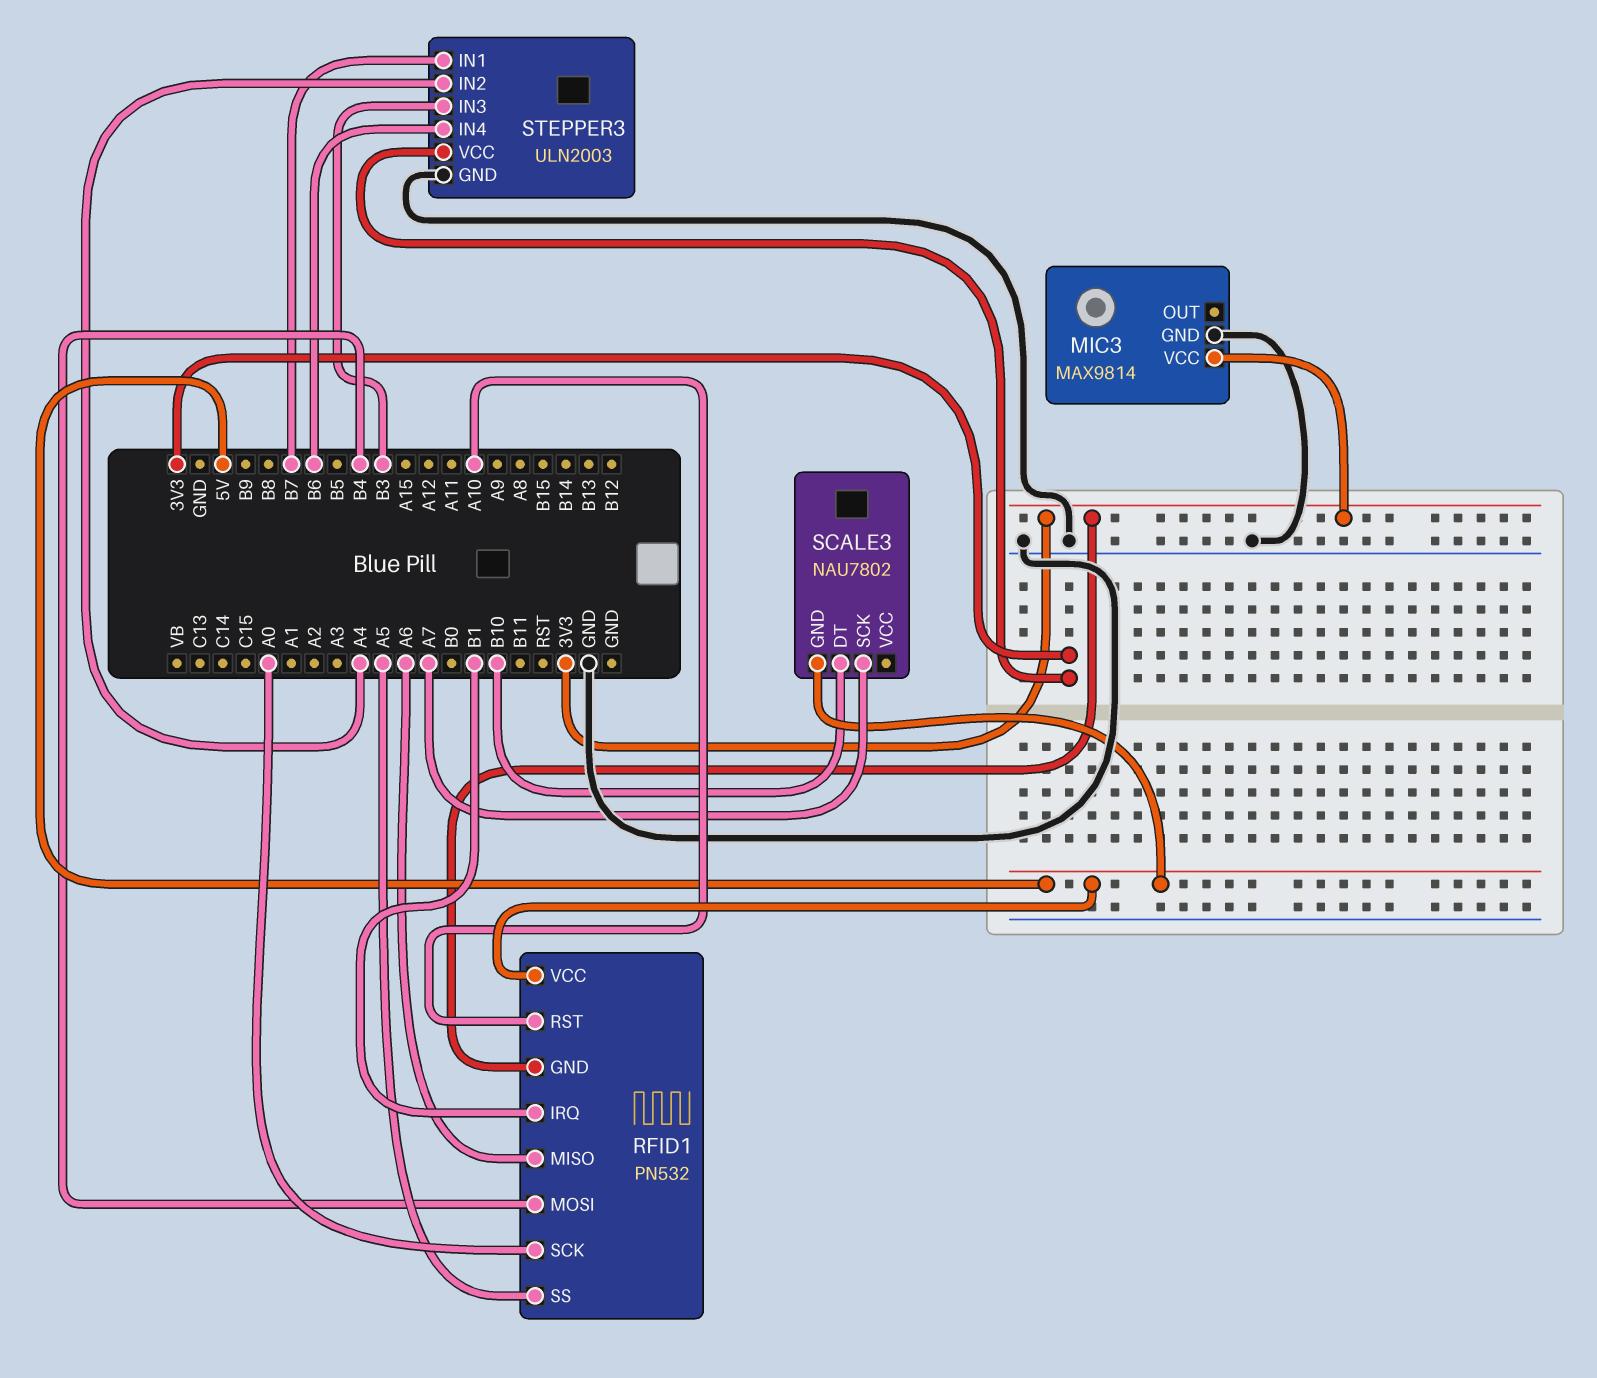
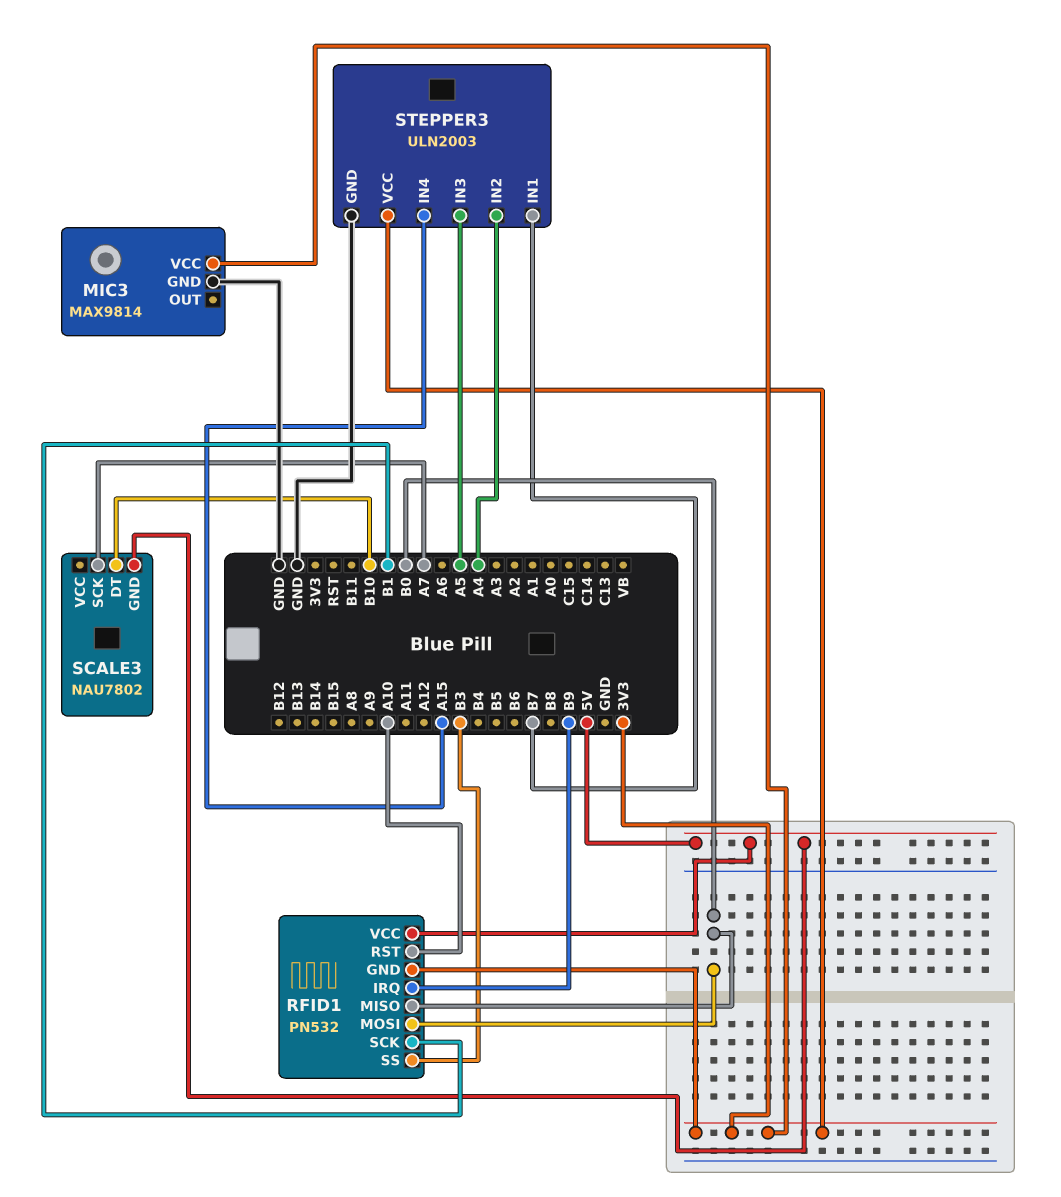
RFID1 pin IRQ: B1 -> B9
RFID1 pin MISO: A6 -> B0
RFID1 pin MOSI: B4 -> B0
RFID1 pin SCK: A0 -> B1
RFID1 pin SS: A5 -> B3
STEPPER3 pin IN3: B3 -> A5
STEPPER3 pin IN4: B6 -> A15

